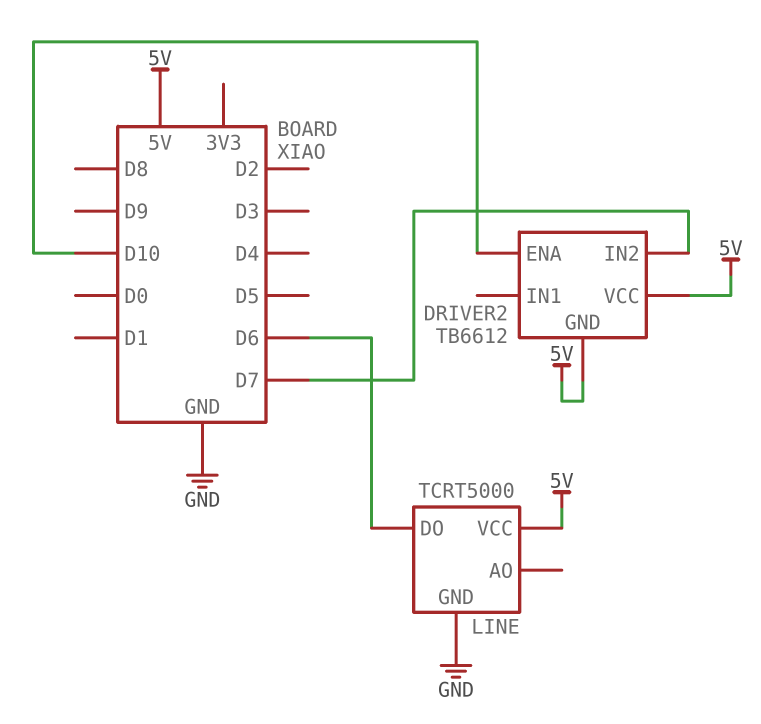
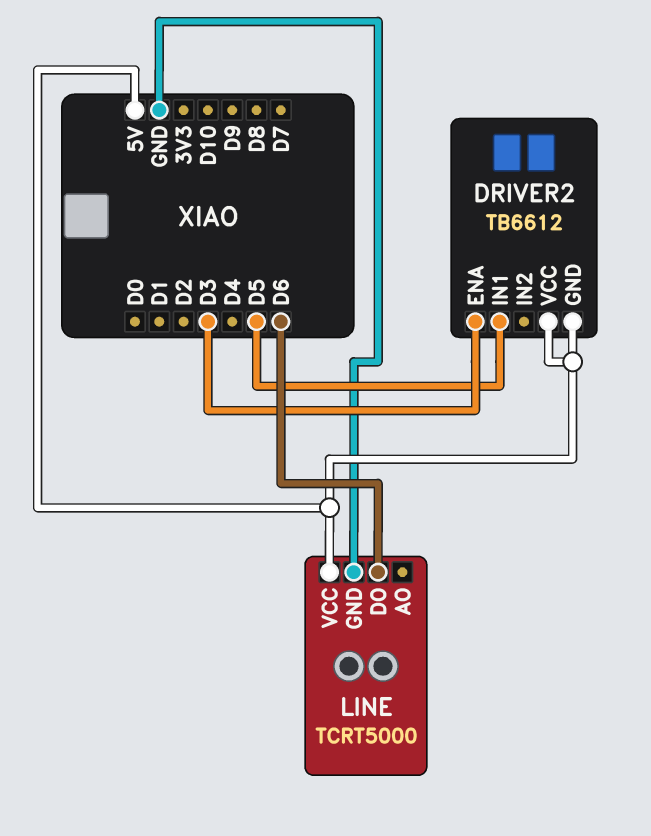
DRIVER2 pin ENA: D10 -> D3
DRIVER2 pin IN1: none -> D5
DRIVER2 pin IN2: D7 -> none

